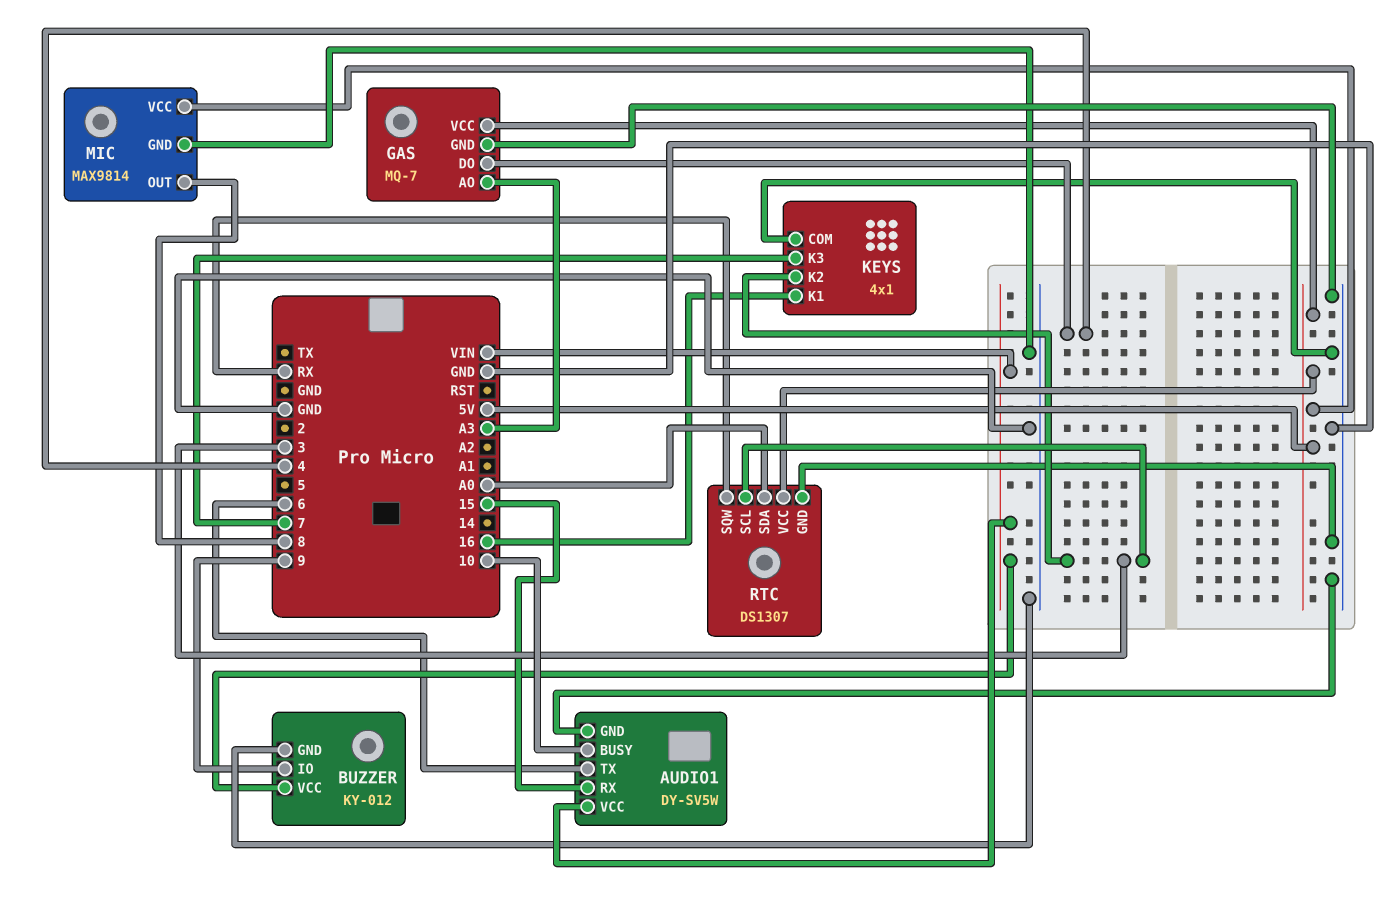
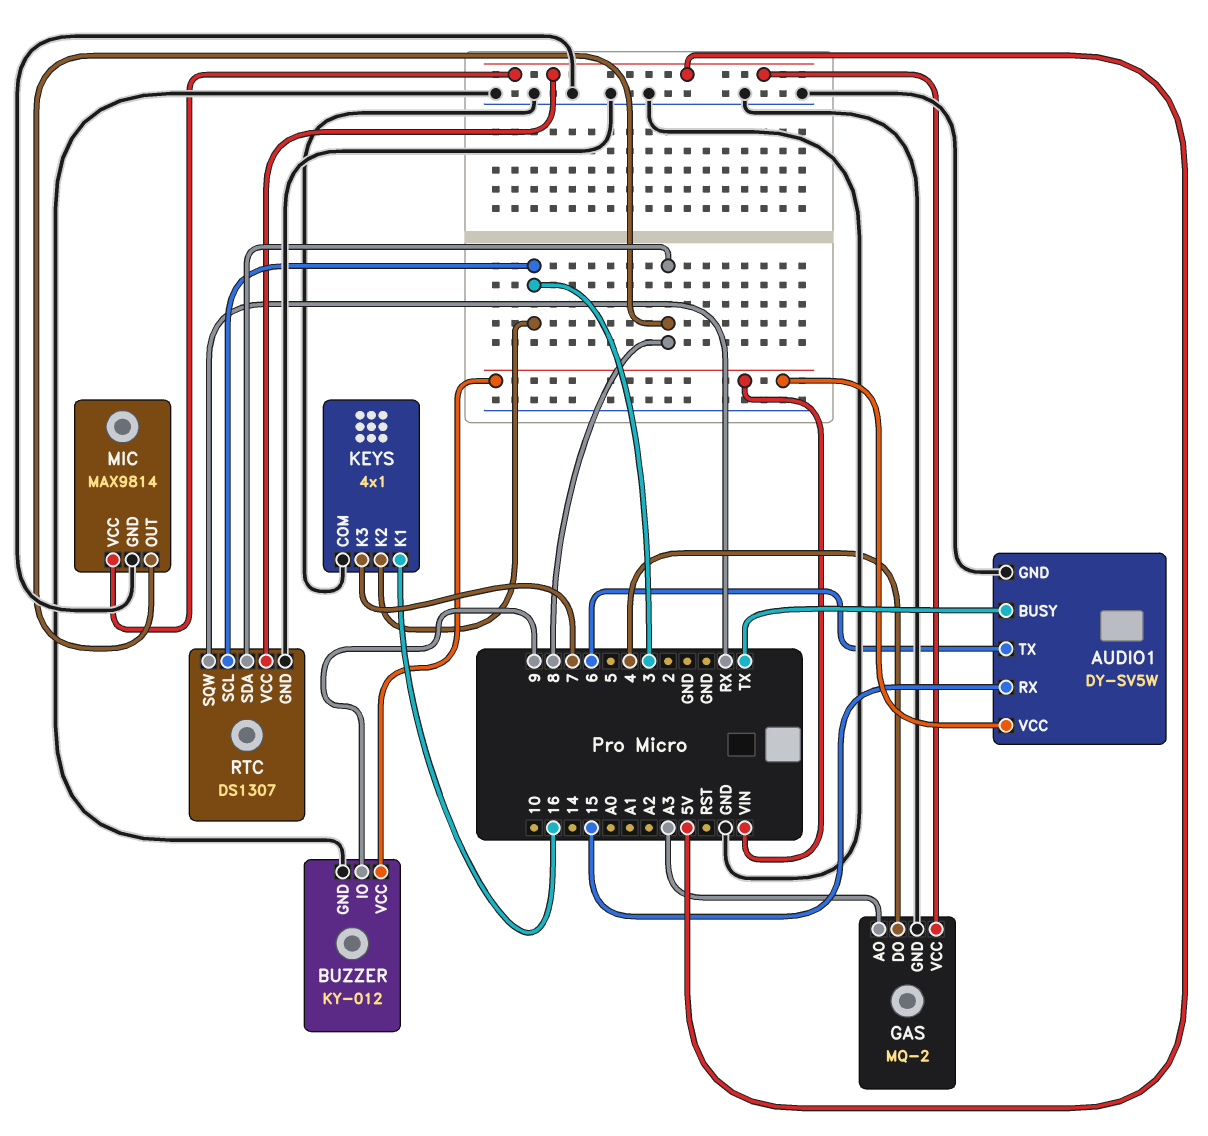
AUDIO1 pin BUSY: 10 -> TX
GAS: MQ-7 -> MQ-2
RTC pin SDA: A0 -> 8

